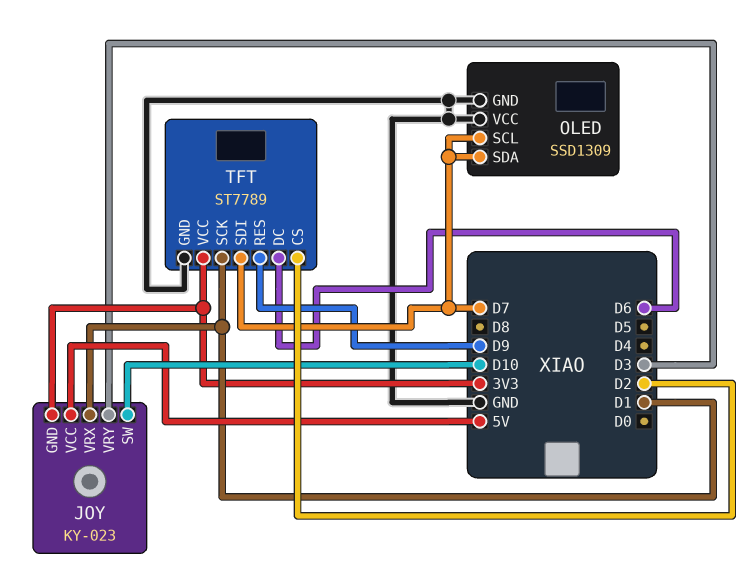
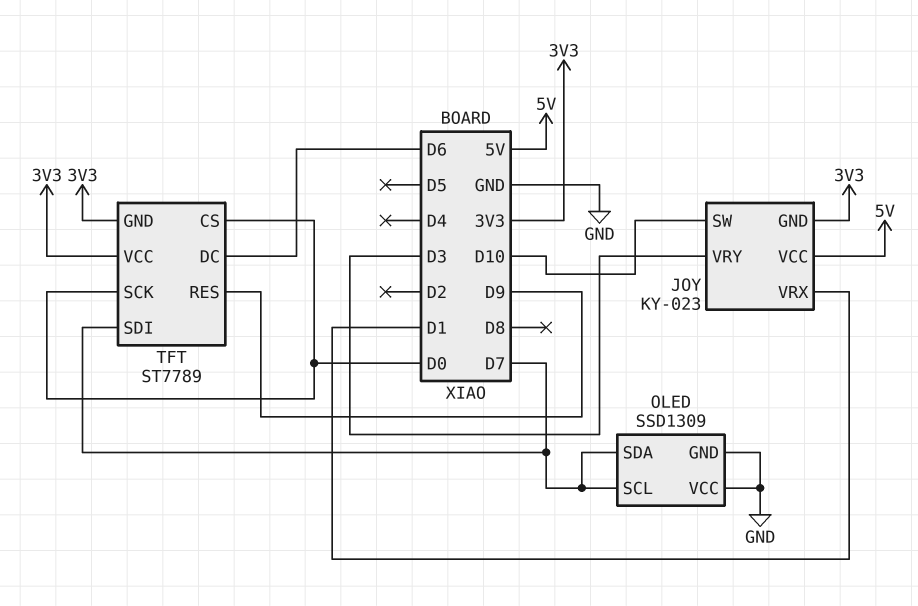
TFT pin CS: D2 -> D0
TFT pin GND: GND -> 3V3
TFT pin SCK: D1 -> D0

